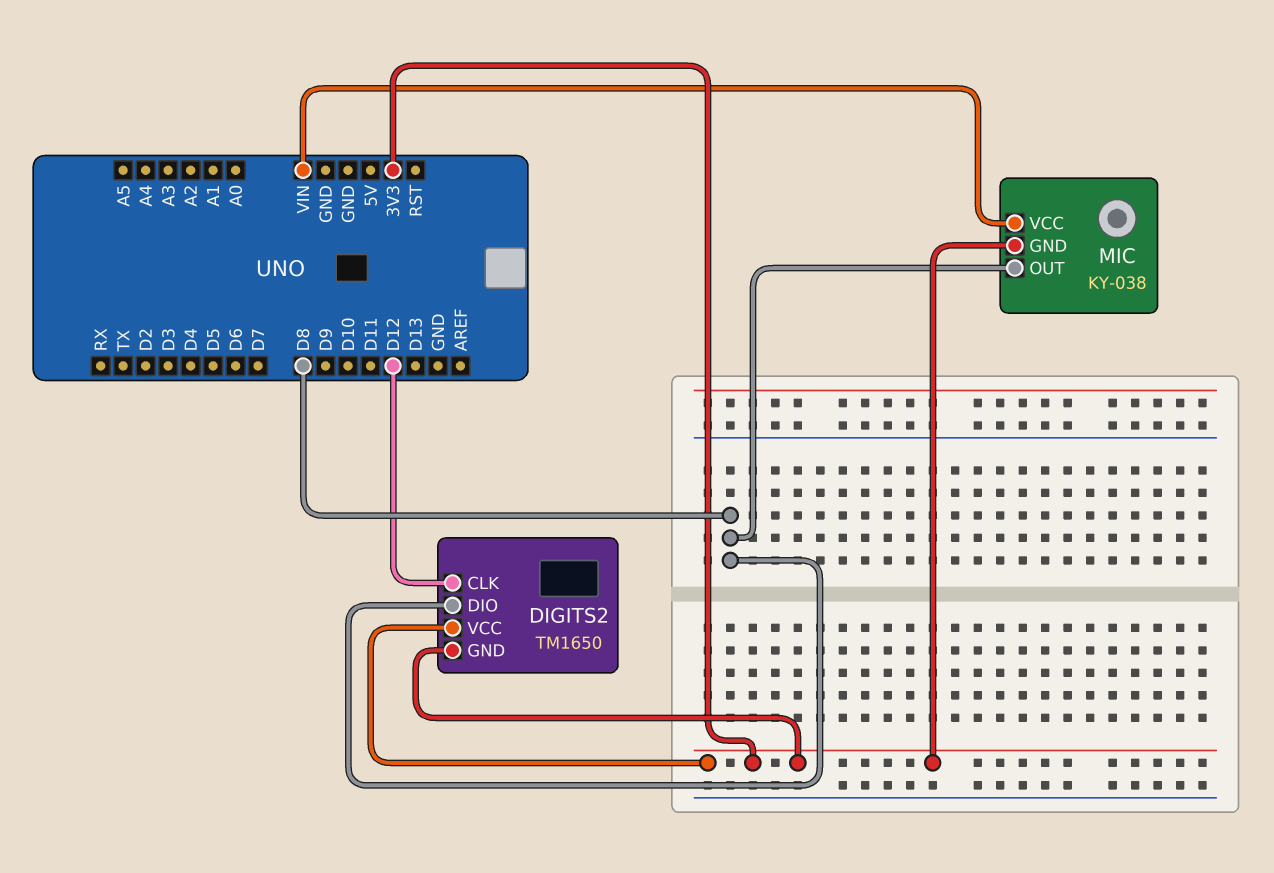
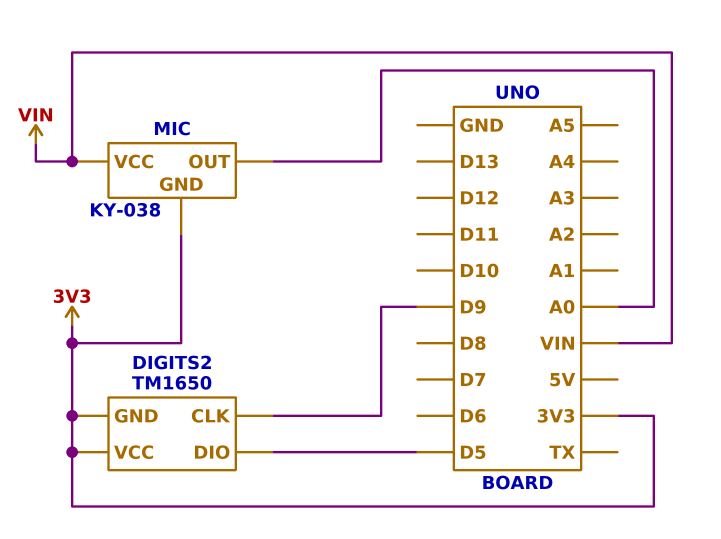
DIGITS2 pin CLK: D12 -> D9
DIGITS2 pin DIO: D8 -> D5
MIC pin OUT: D8 -> A0

